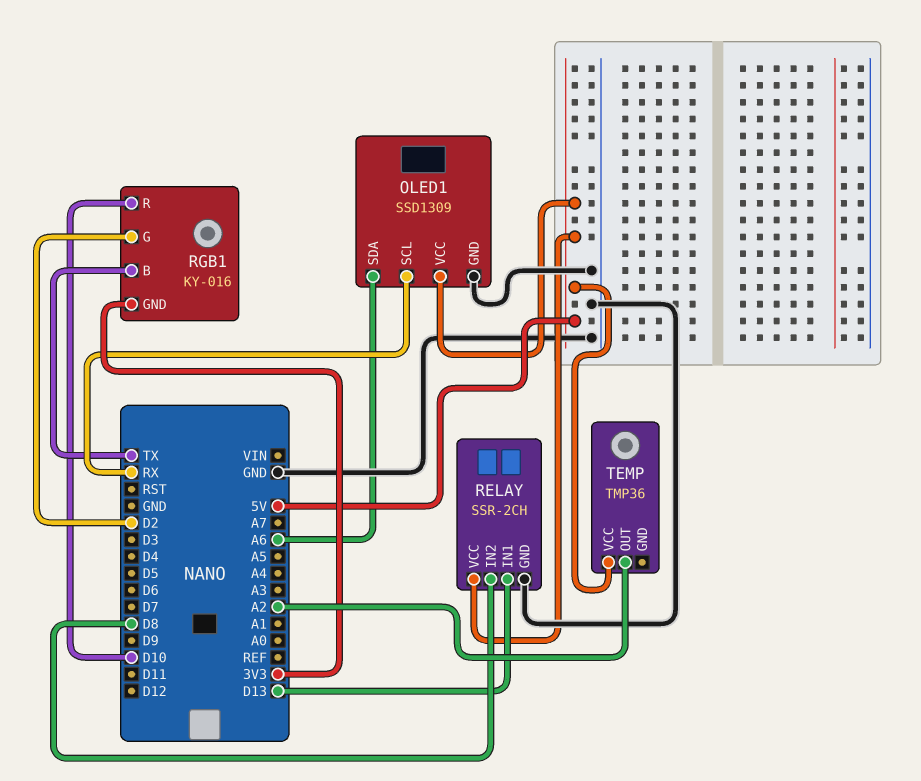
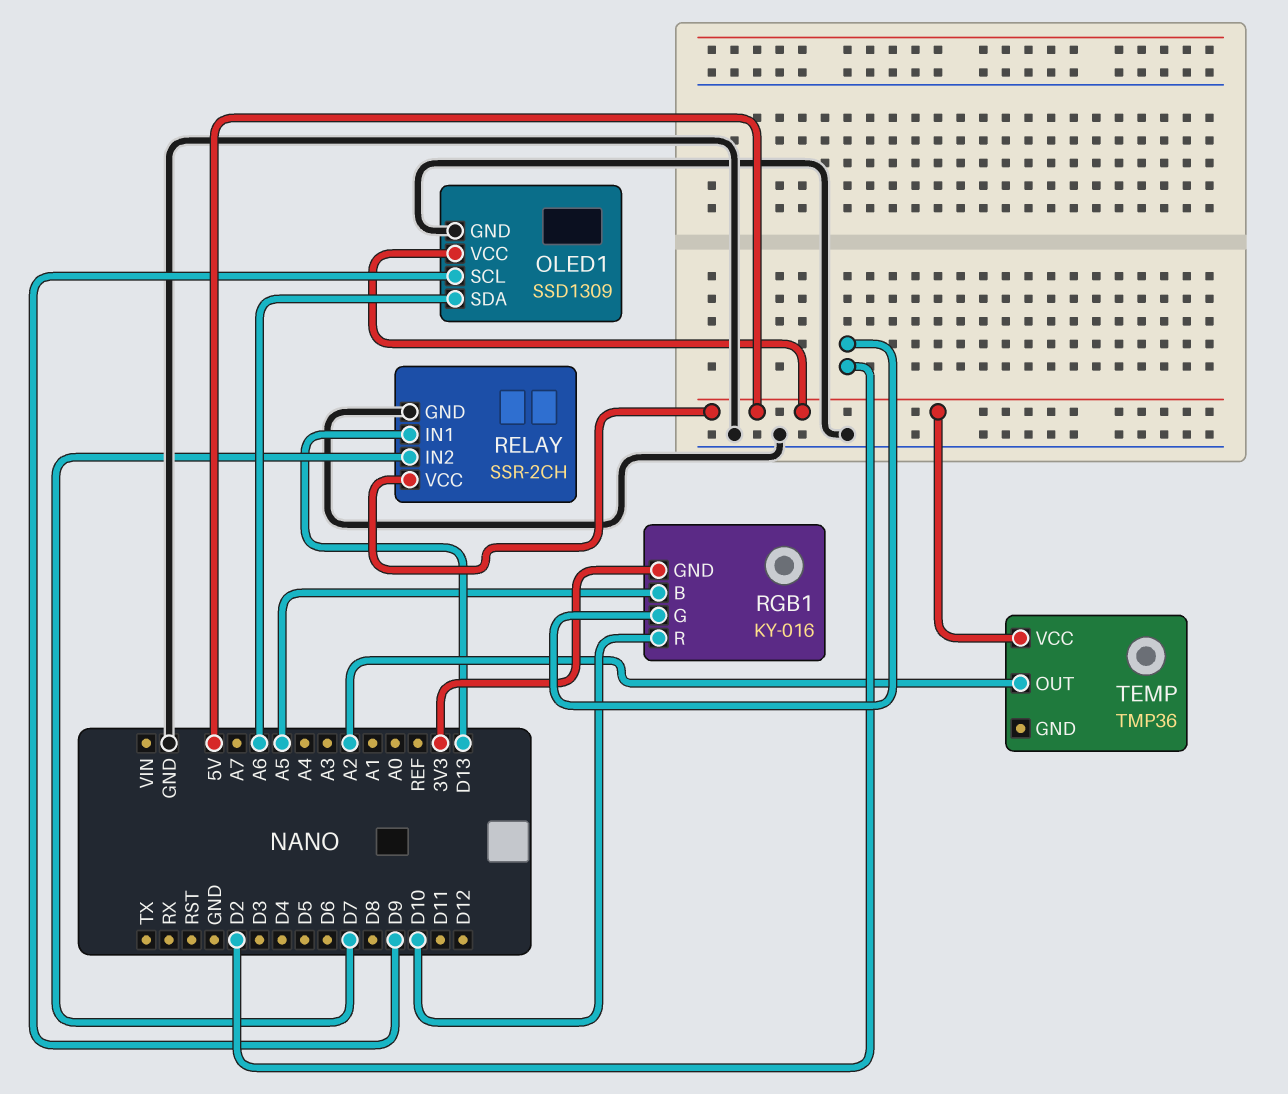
OLED1 pin SCL: RX -> D9
RELAY pin IN2: D8 -> D7
RGB1 pin B: TX -> A5

